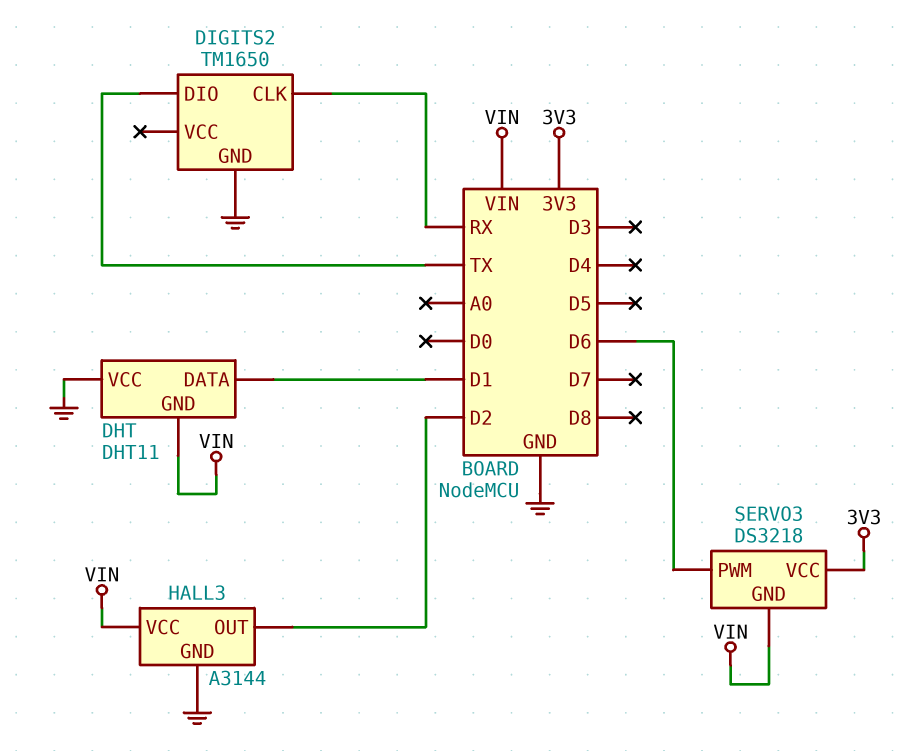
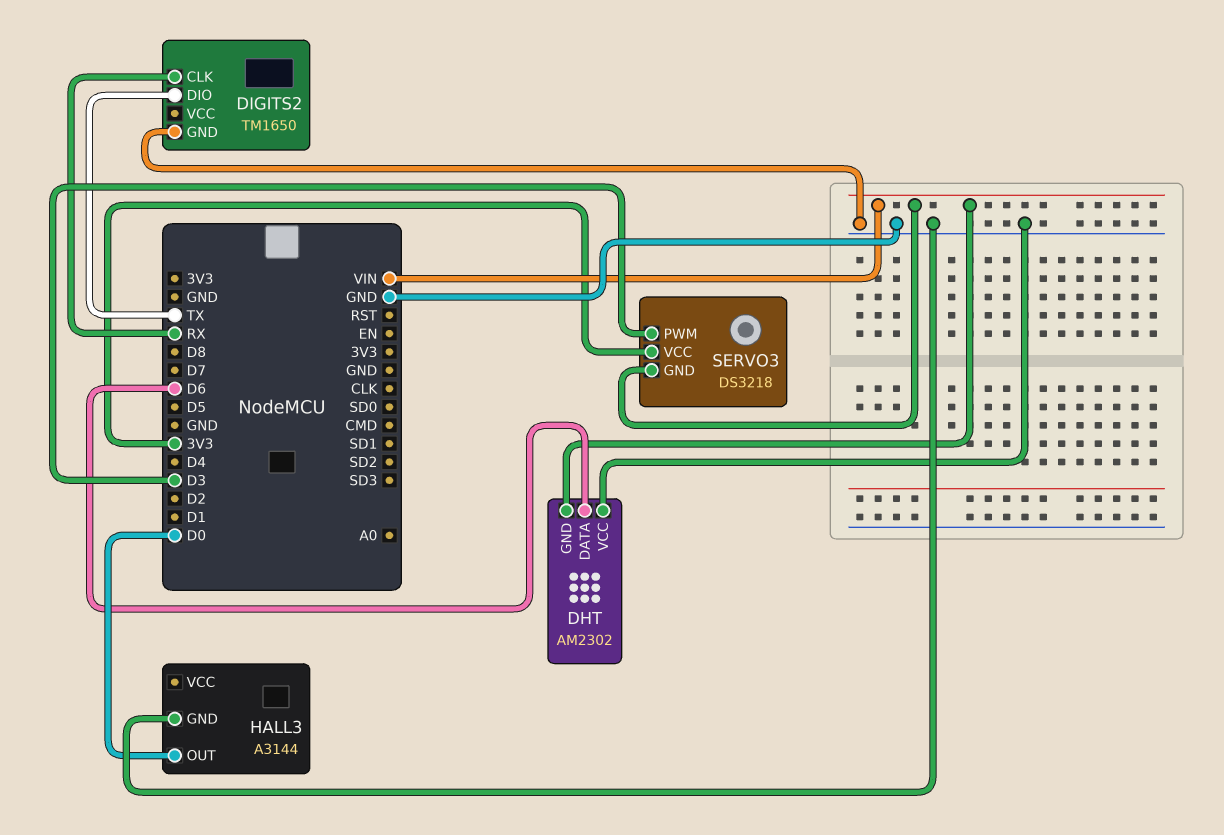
DHT: DHT11 -> AM2302
DHT pin DATA: D1 -> D6
HALL3 pin OUT: D2 -> D0
HALL3 pin VCC: VIN -> none
SERVO3 pin PWM: D6 -> D3

